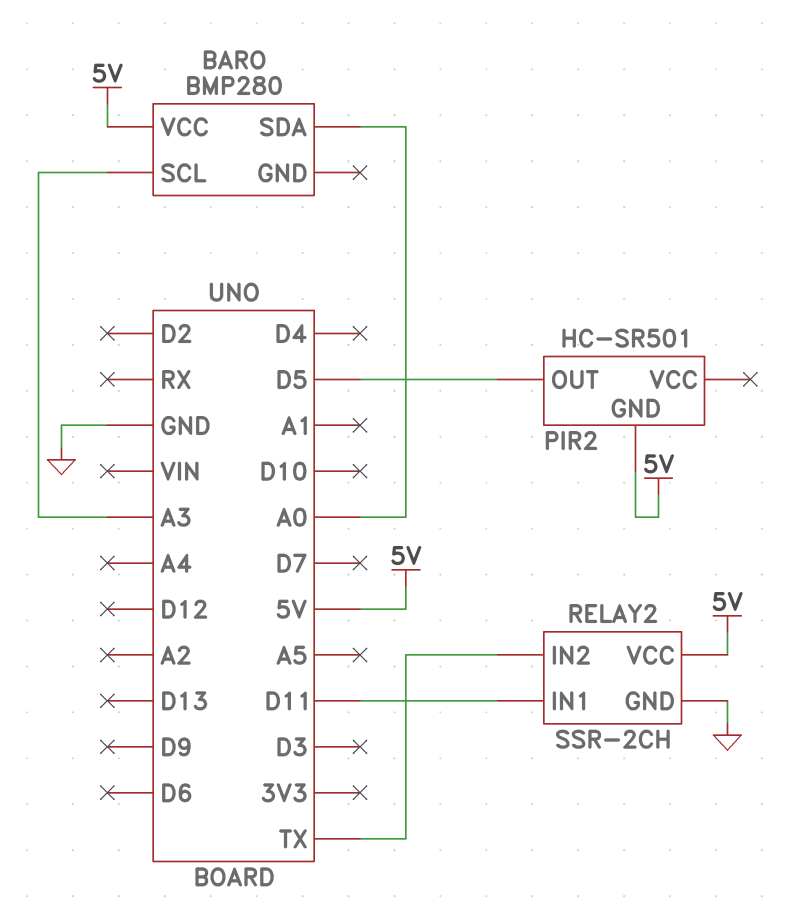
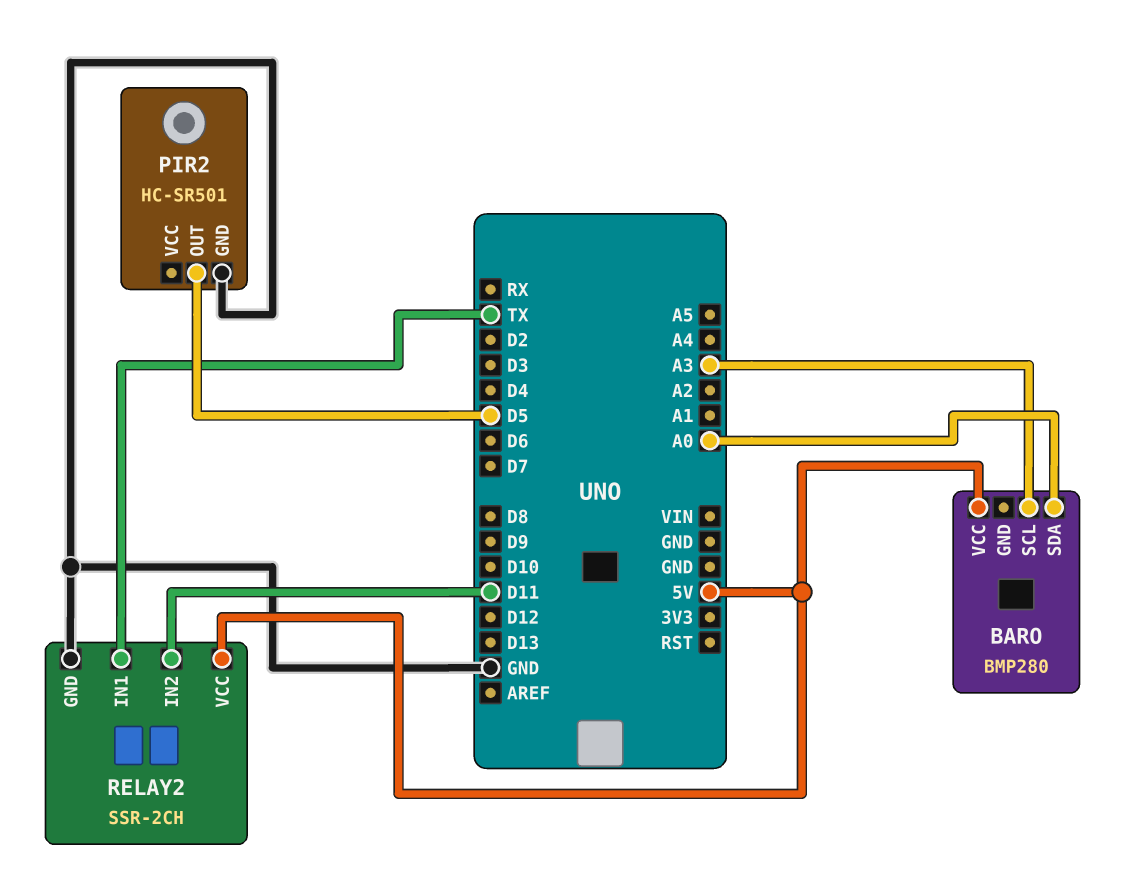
PIR2 pin GND: 5V -> GND
RELAY2 pin IN1: D11 -> TX
RELAY2 pin IN2: TX -> D11

